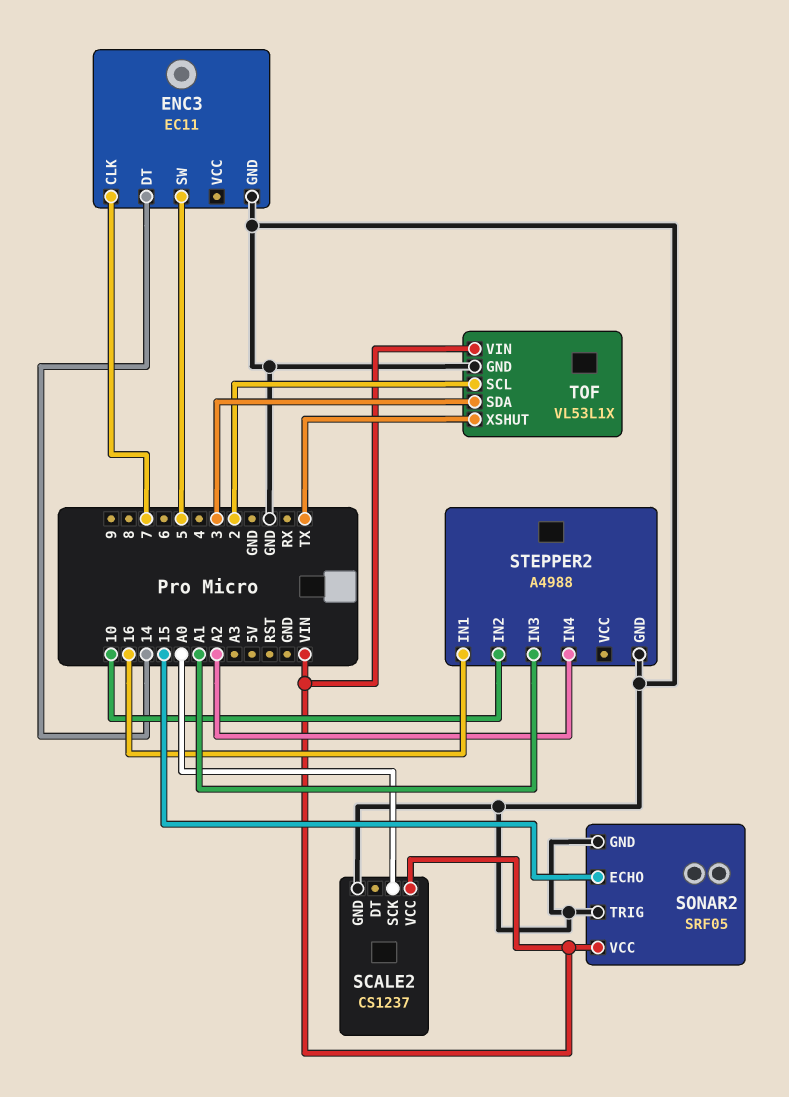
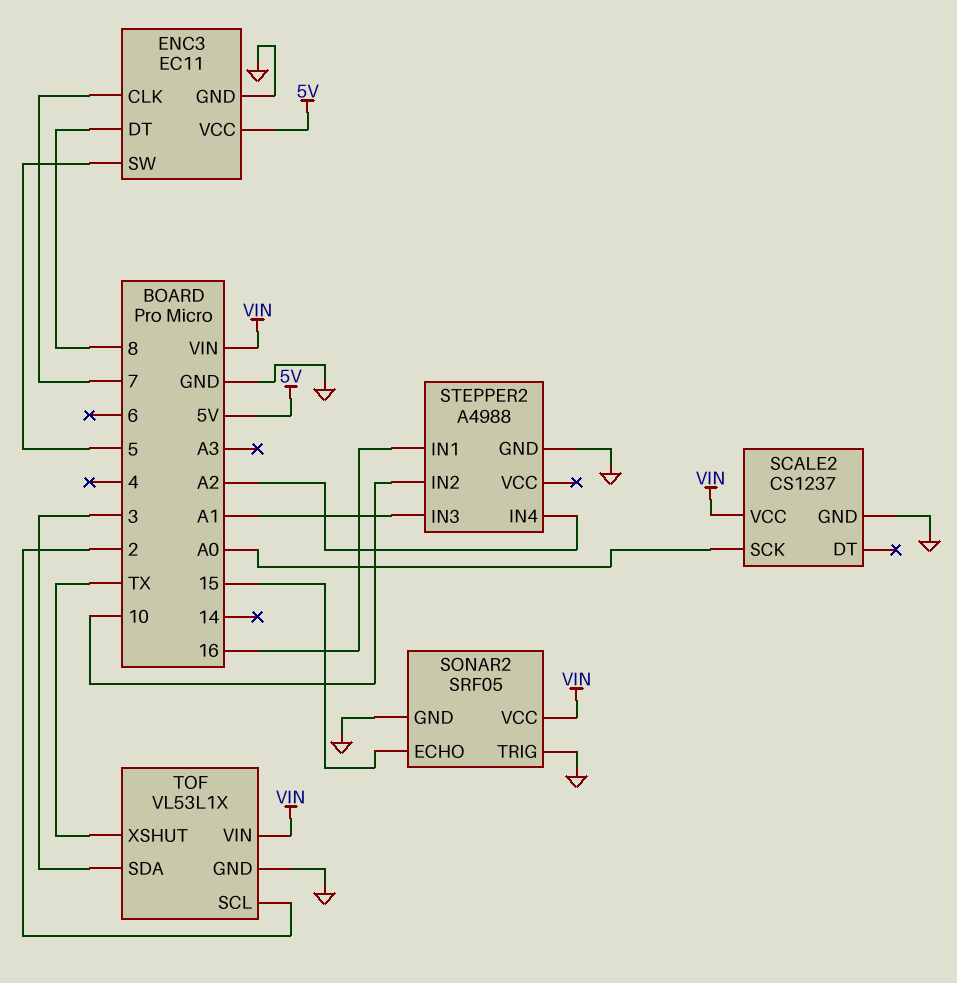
ENC3 pin DT: 14 -> 8
ENC3 pin VCC: none -> 5V

